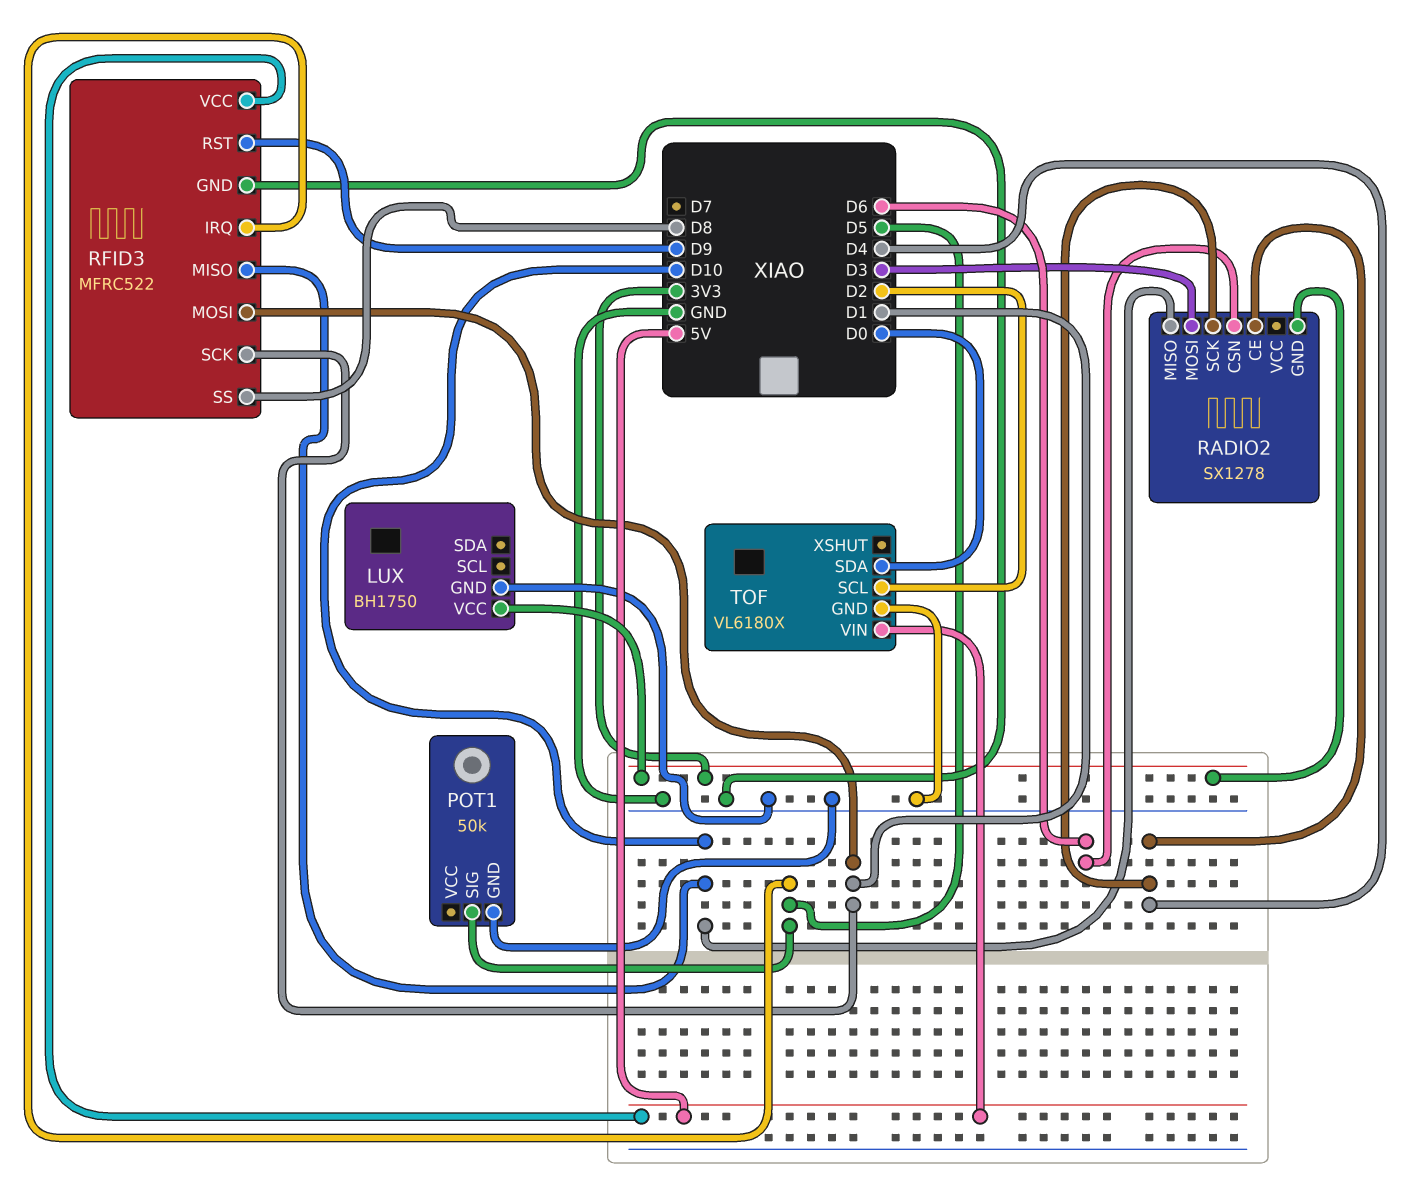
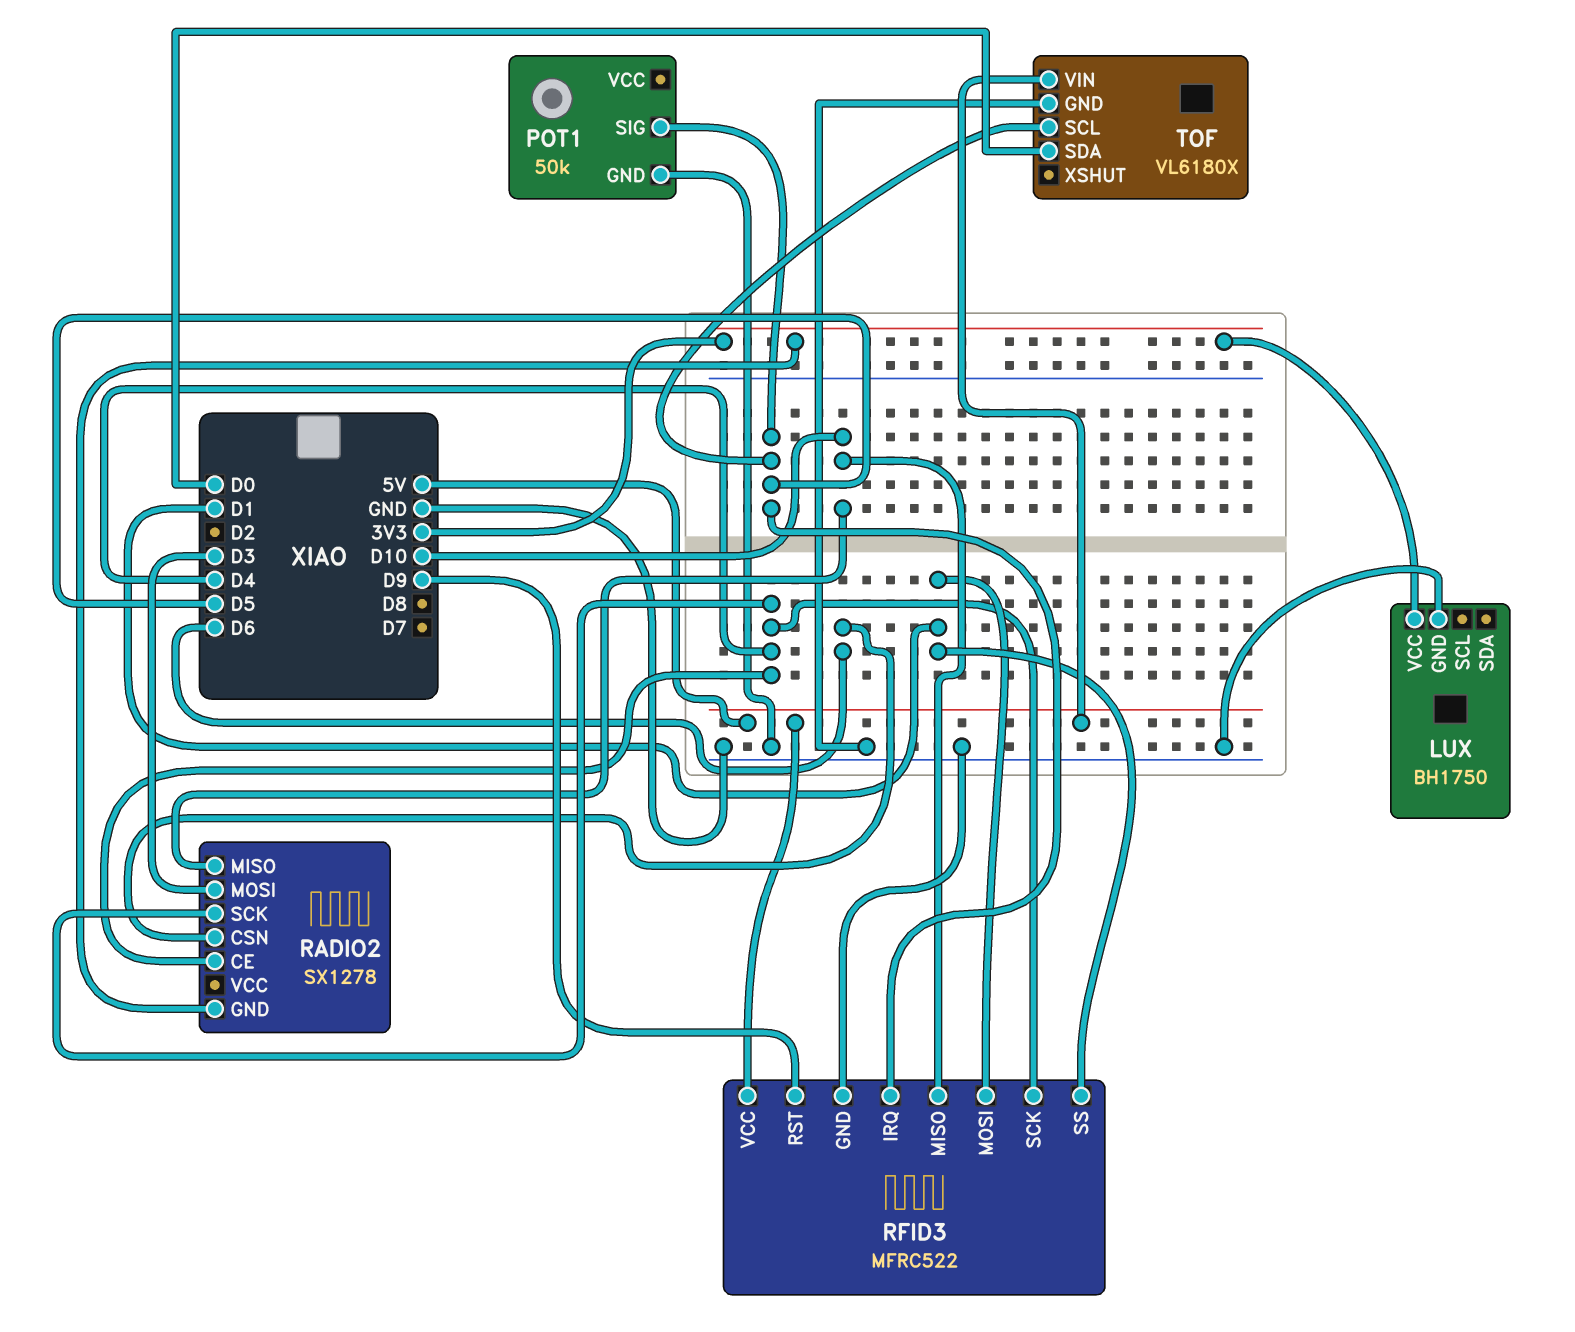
RFID3 pin SCK: D1 -> D4
RFID3 pin SS: D8 -> D1
TOF pin SCL: D2 -> D5

